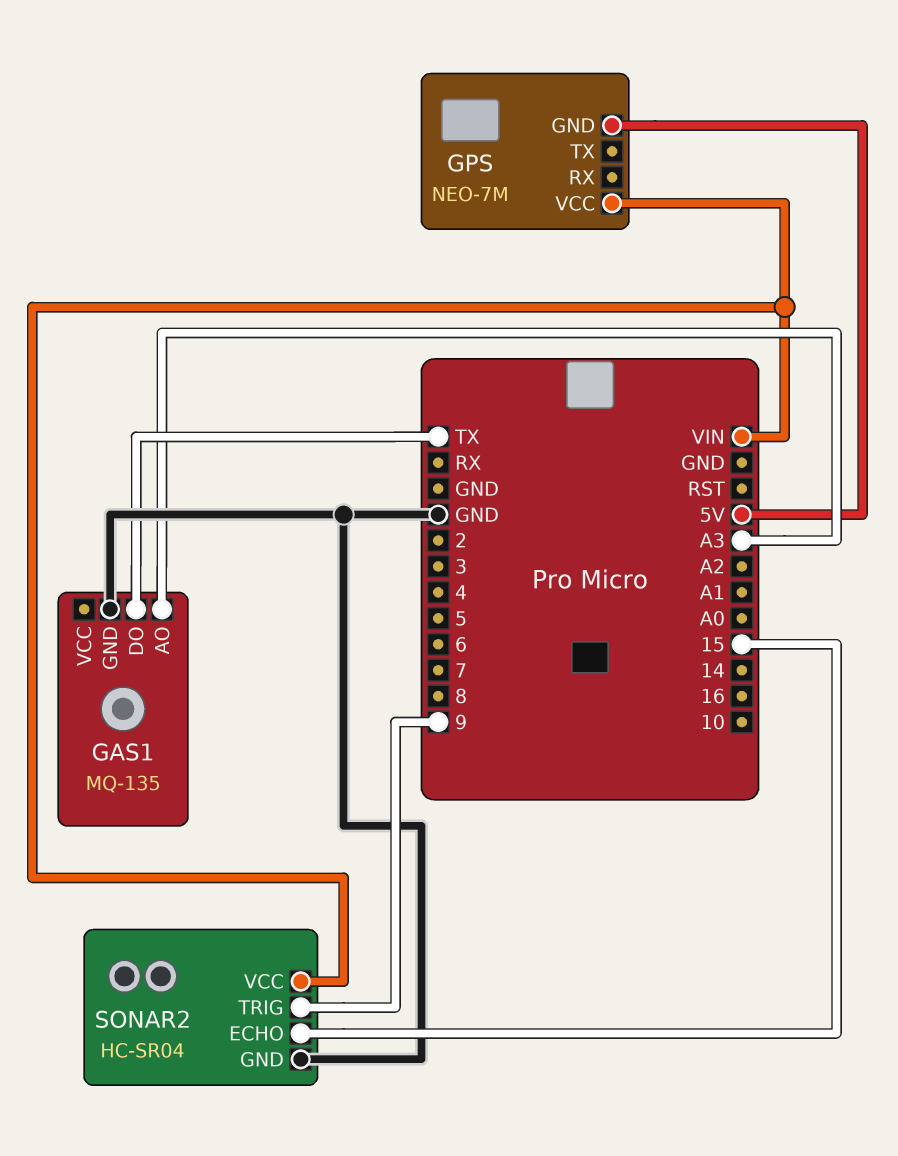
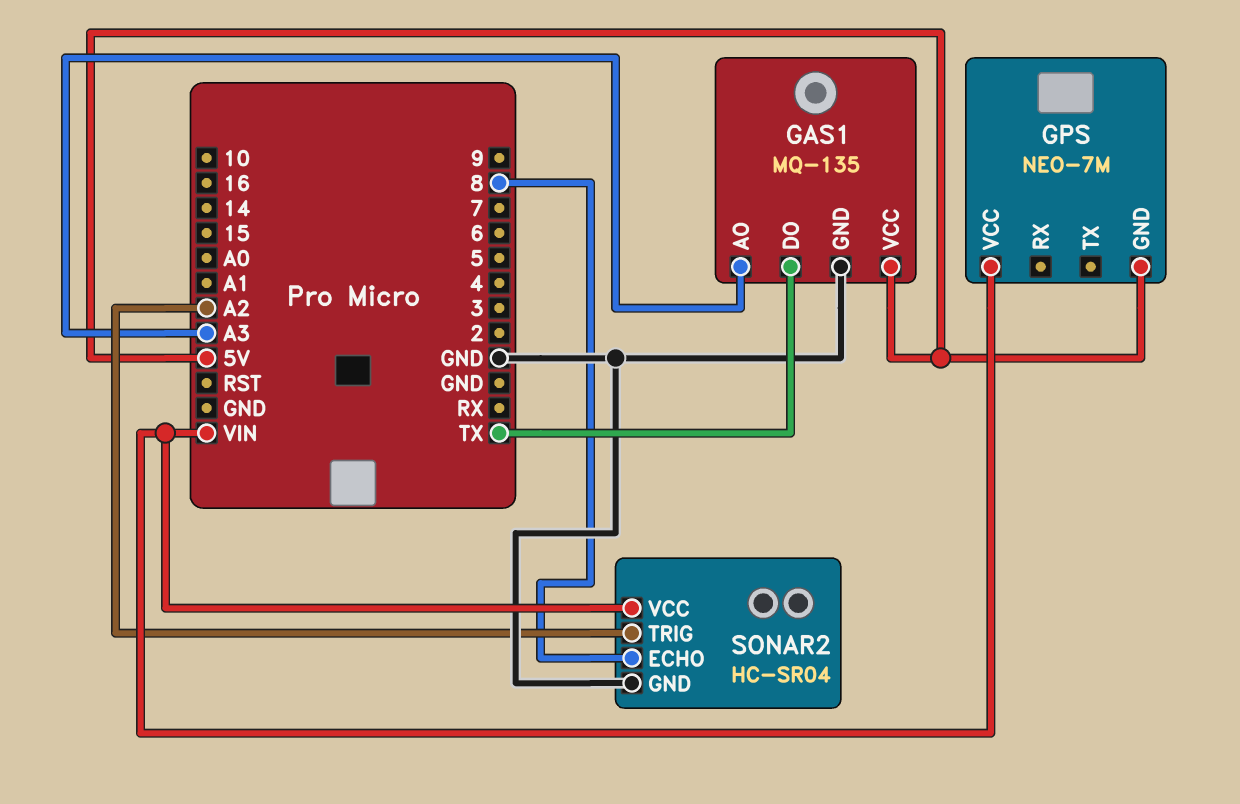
GAS1 pin VCC: none -> 5V
SONAR2 pin ECHO: 15 -> 8
SONAR2 pin TRIG: 9 -> A2

